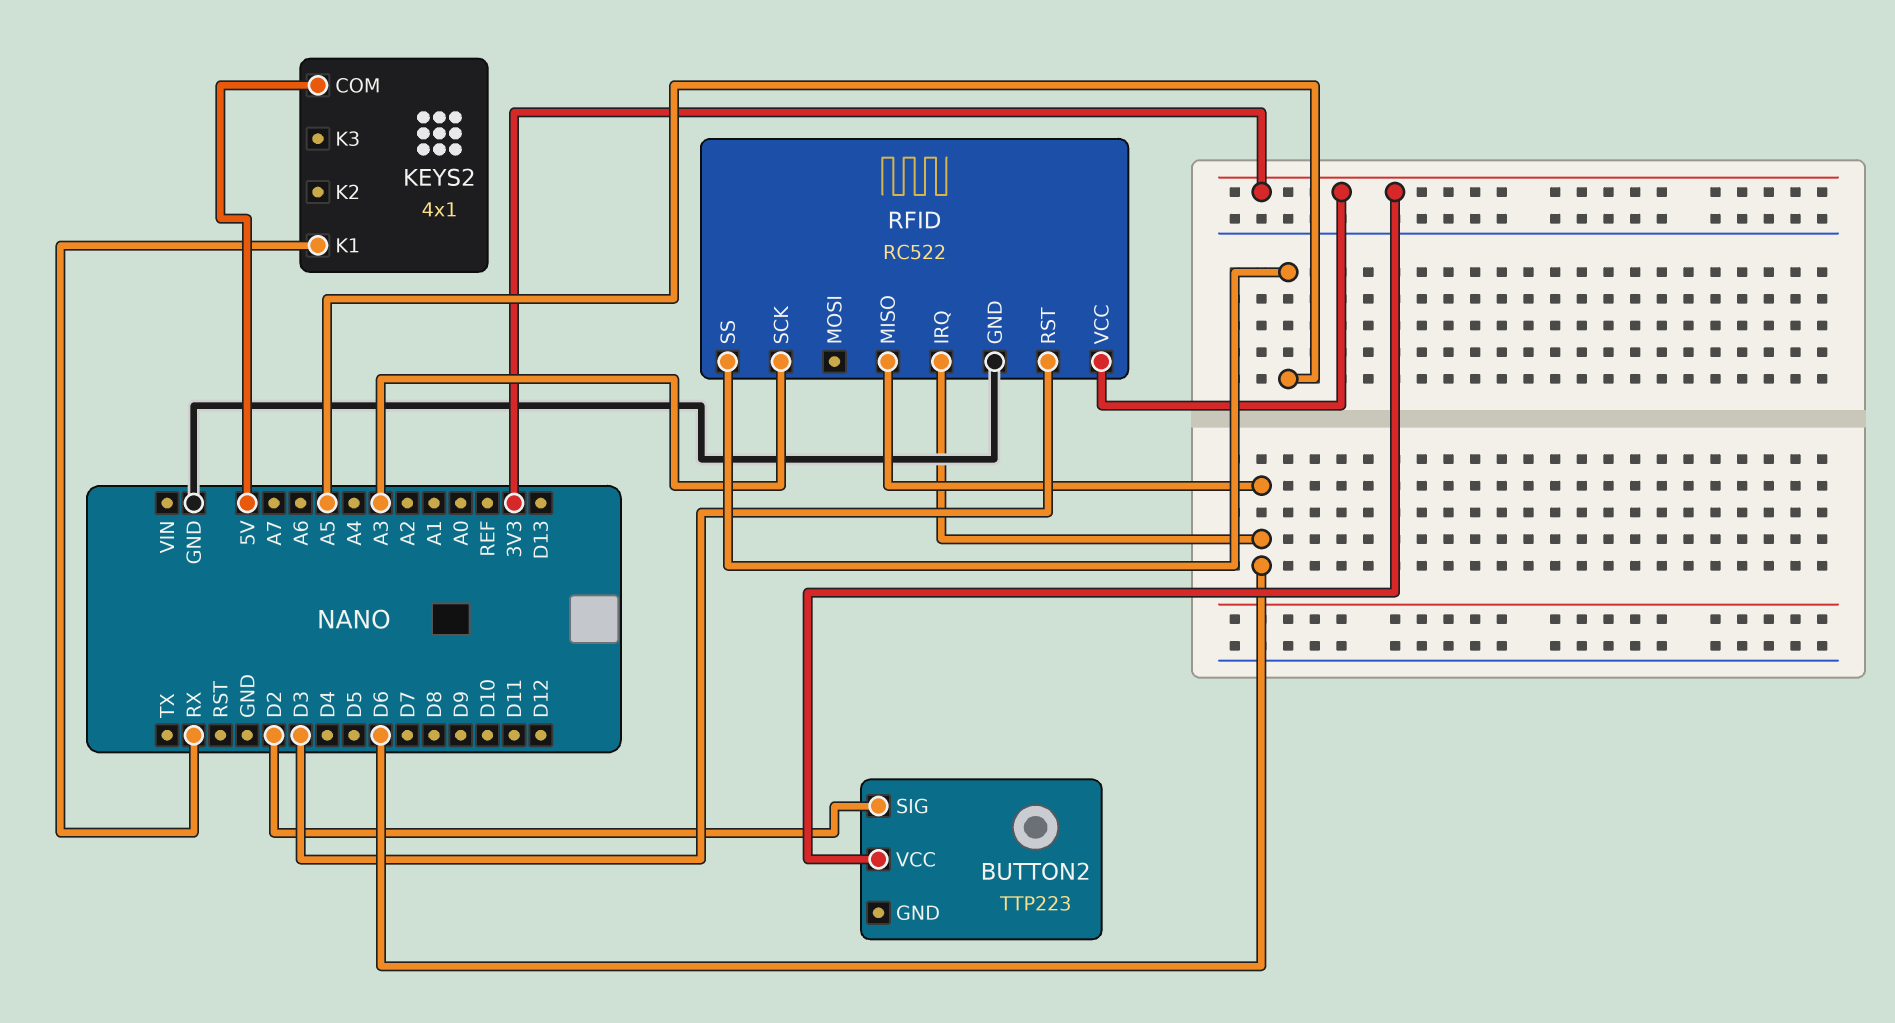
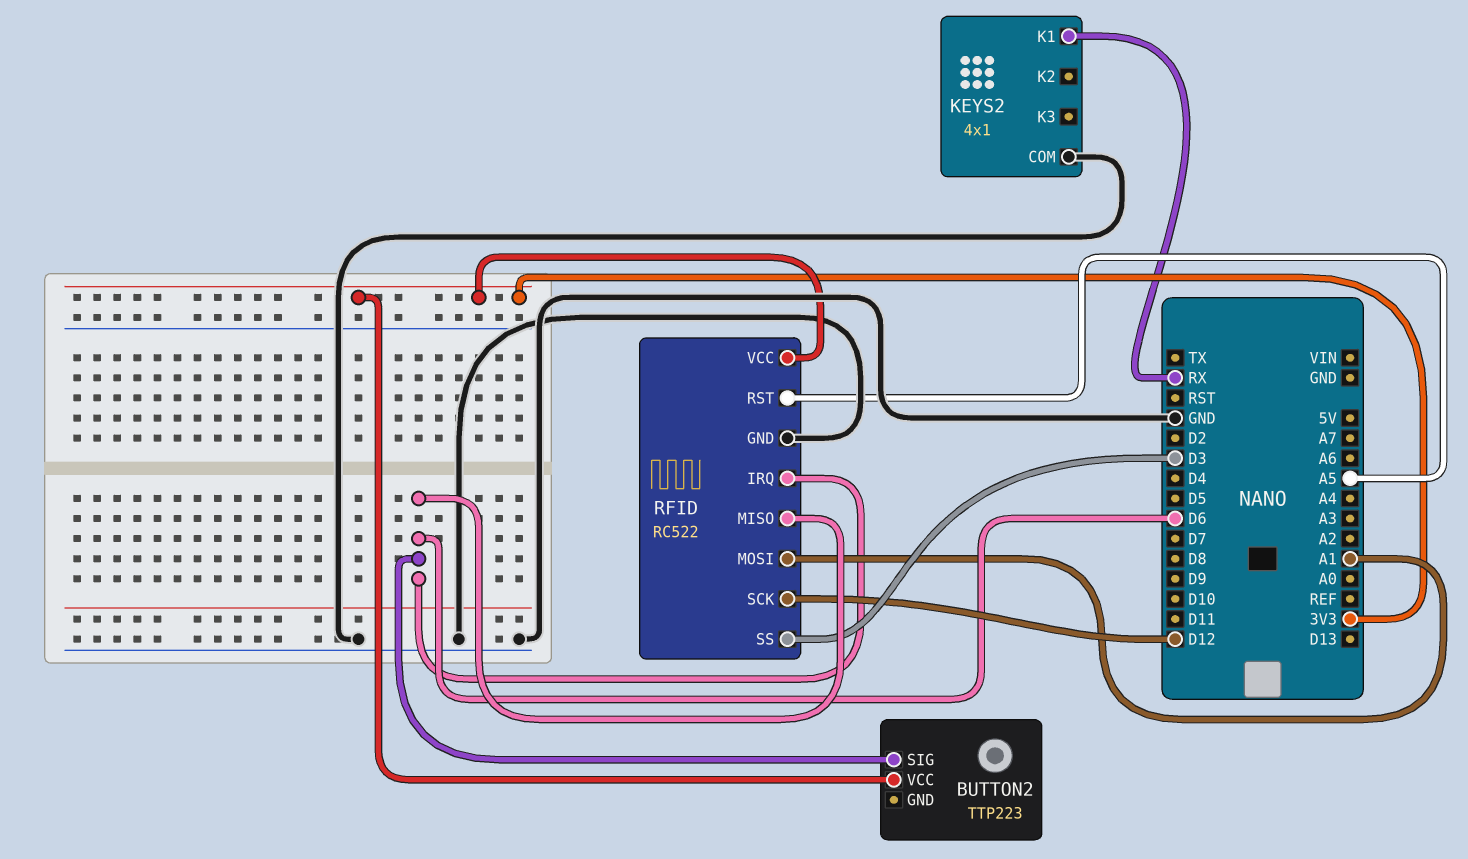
BUTTON2 pin SIG: D2 -> D6
KEYS2 pin COM: 5V -> GND
RFID pin MOSI: none -> A1
RFID pin RST: D3 -> A5
RFID pin SCK: A3 -> D12
RFID pin SS: A5 -> D3

